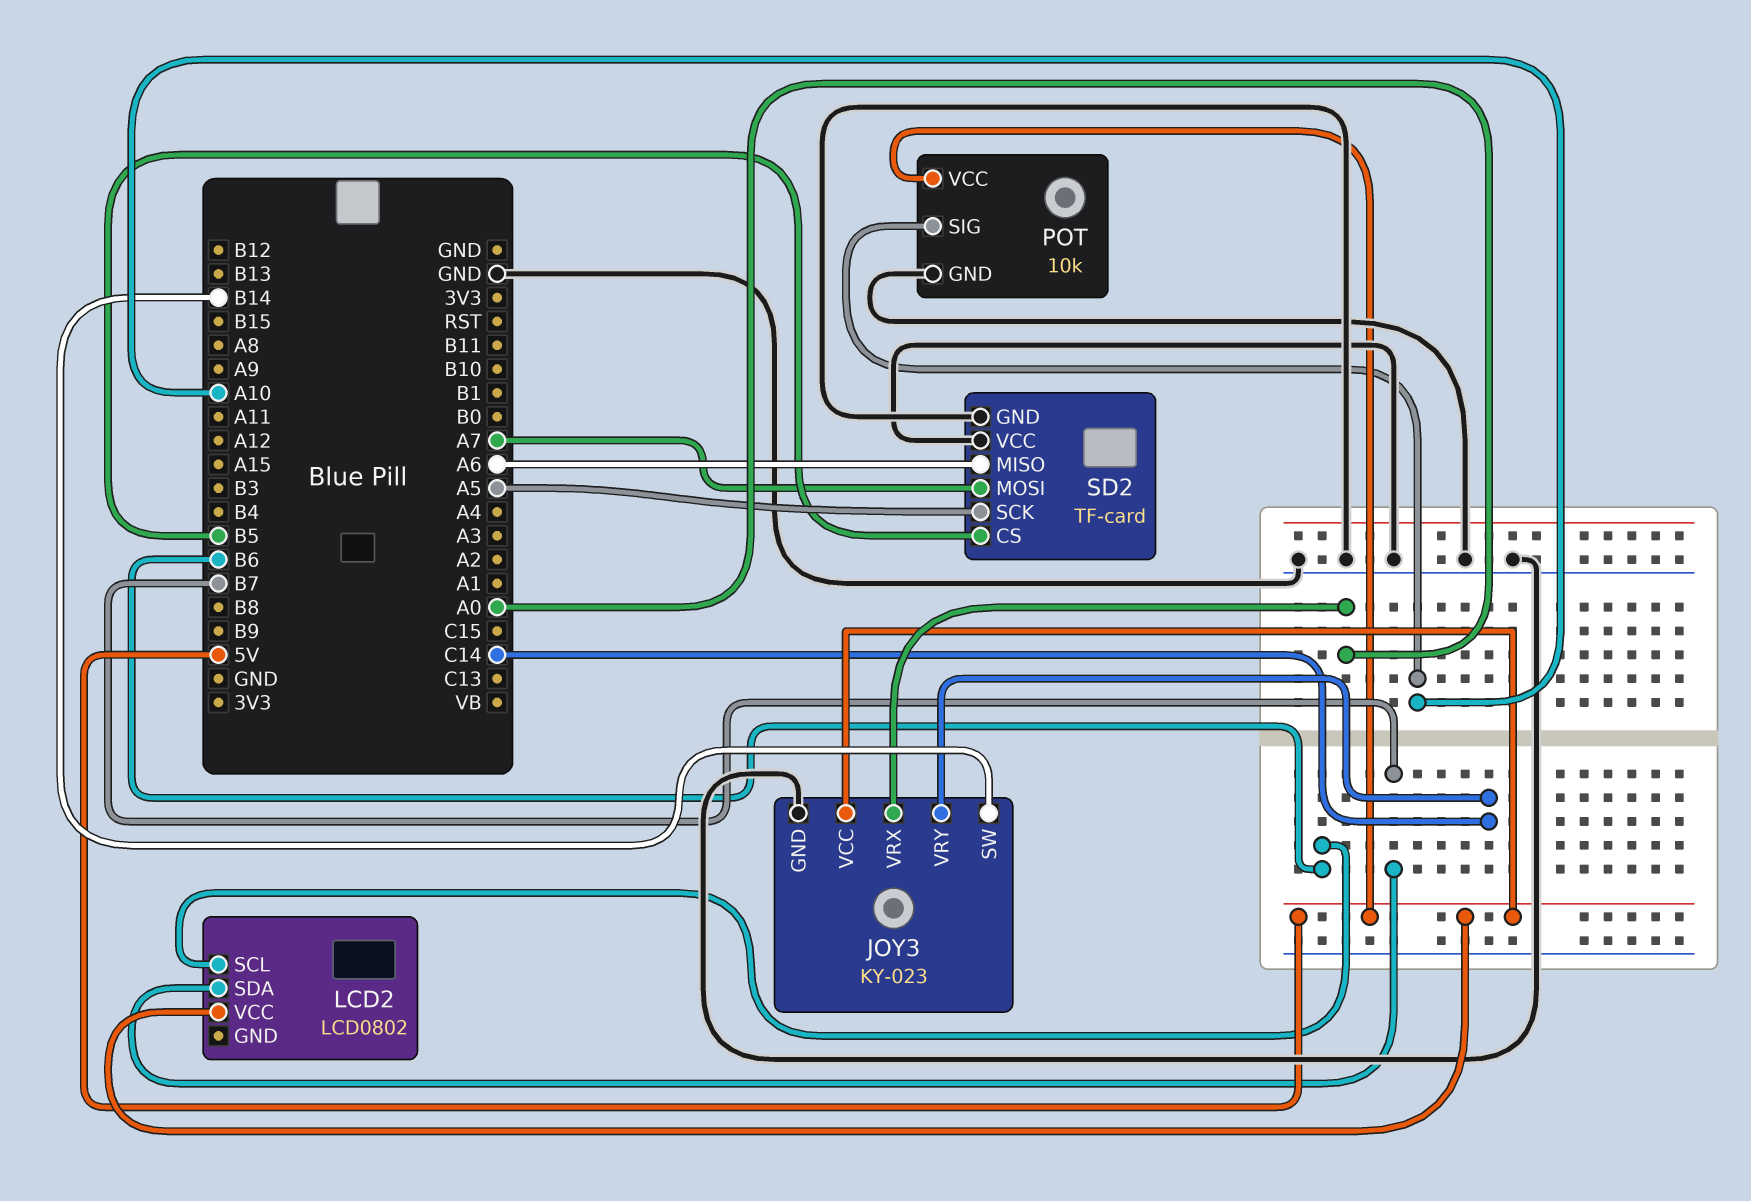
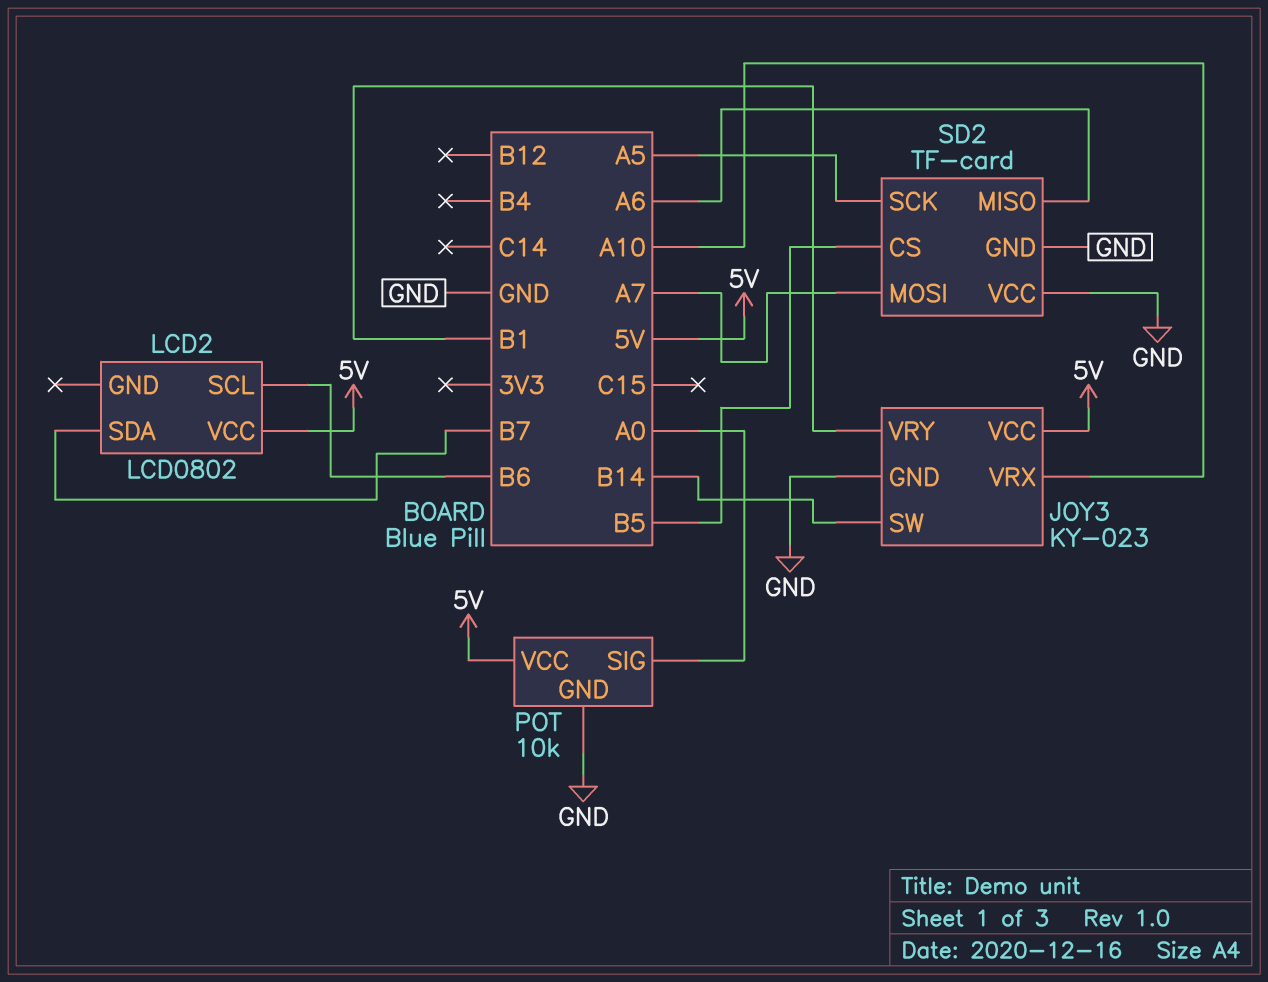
JOY3 pin VRX: A0 -> A10
JOY3 pin VRY: C14 -> B1
POT pin SIG: A10 -> A0

